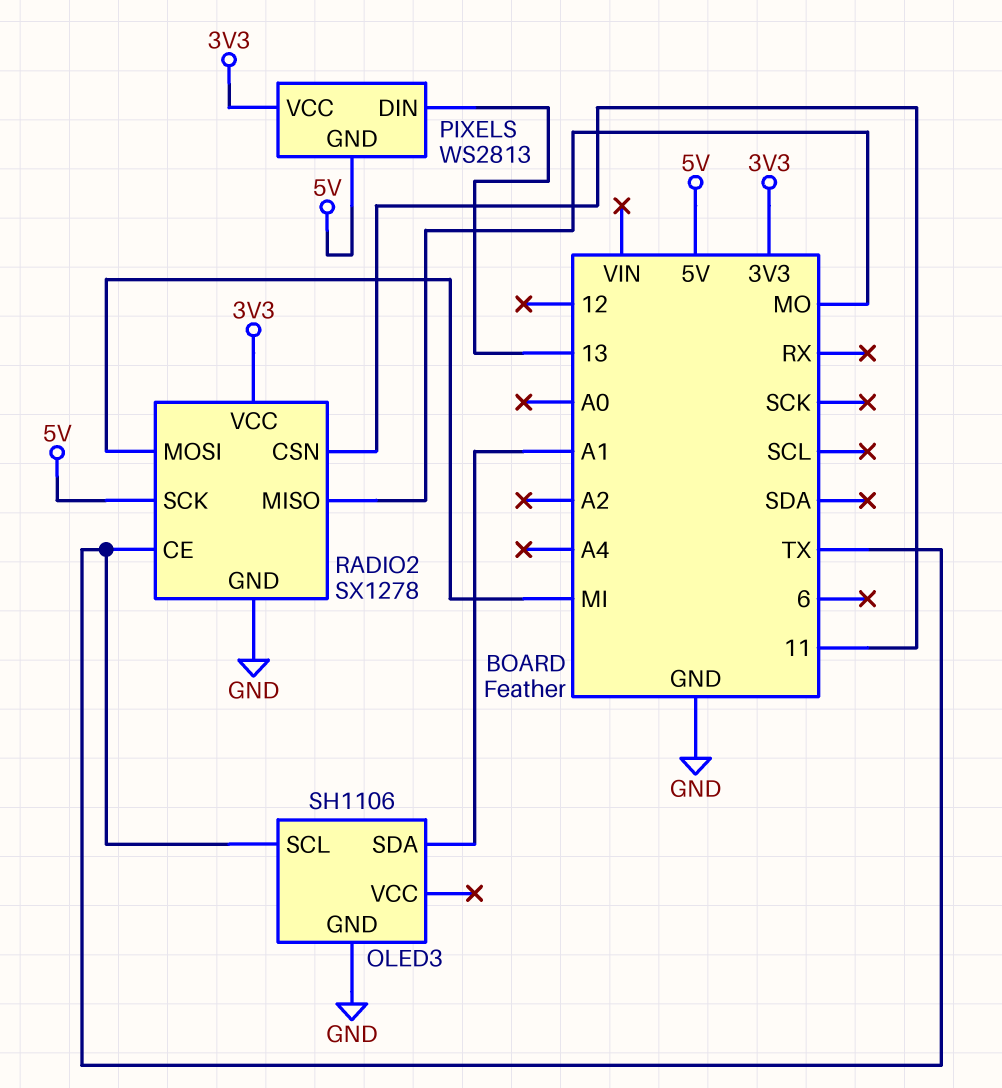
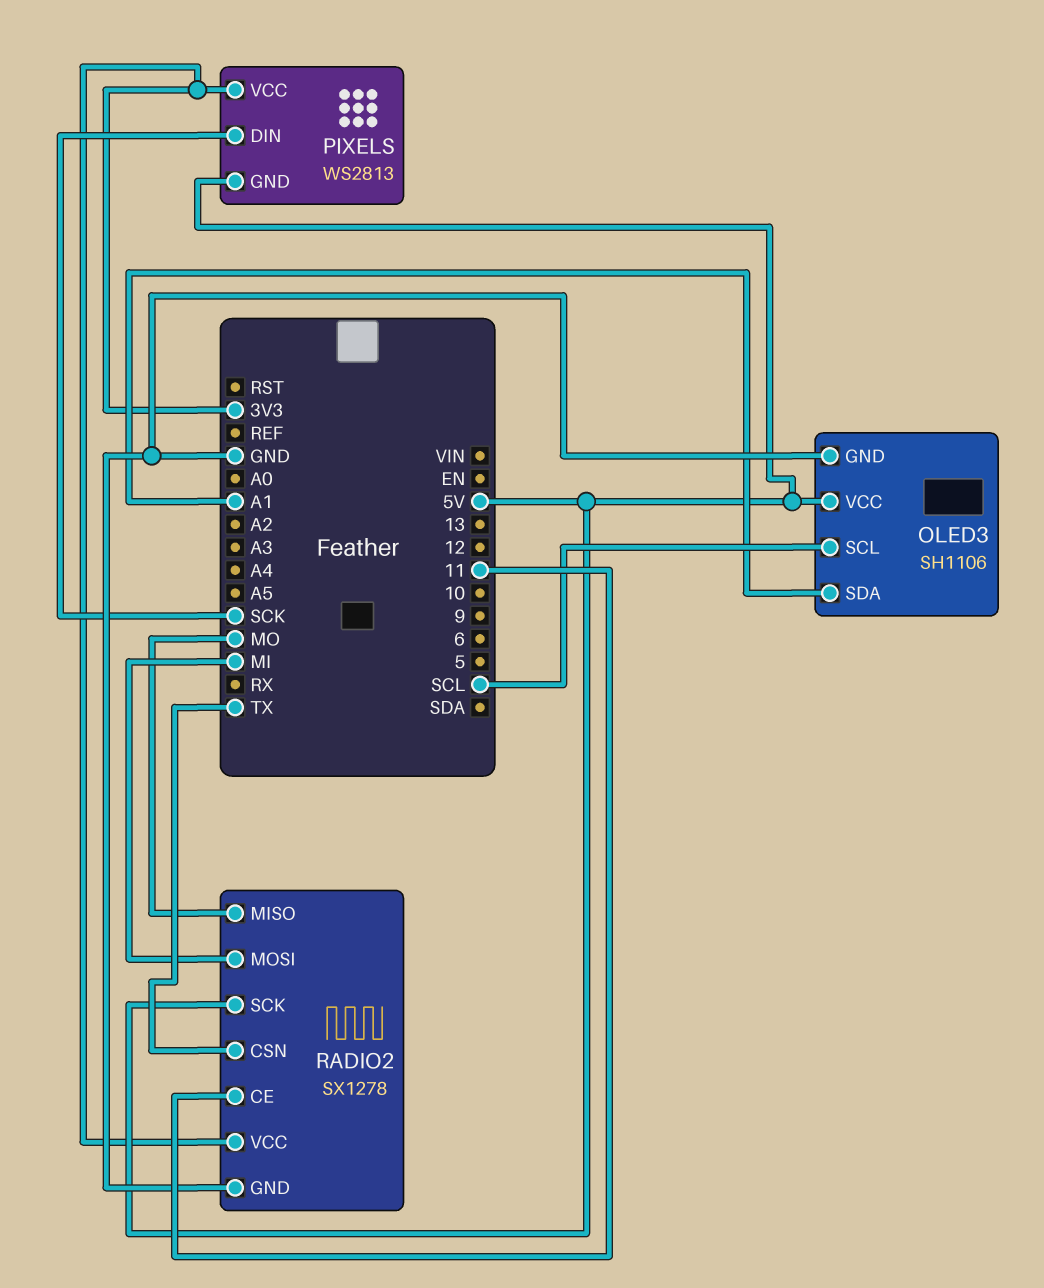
OLED3 pin SCL: TX -> SCL
OLED3 pin VCC: none -> 5V
PIXELS pin DIN: 13 -> SCK
RADIO2 pin CE: TX -> 11
RADIO2 pin CSN: 11 -> TX

